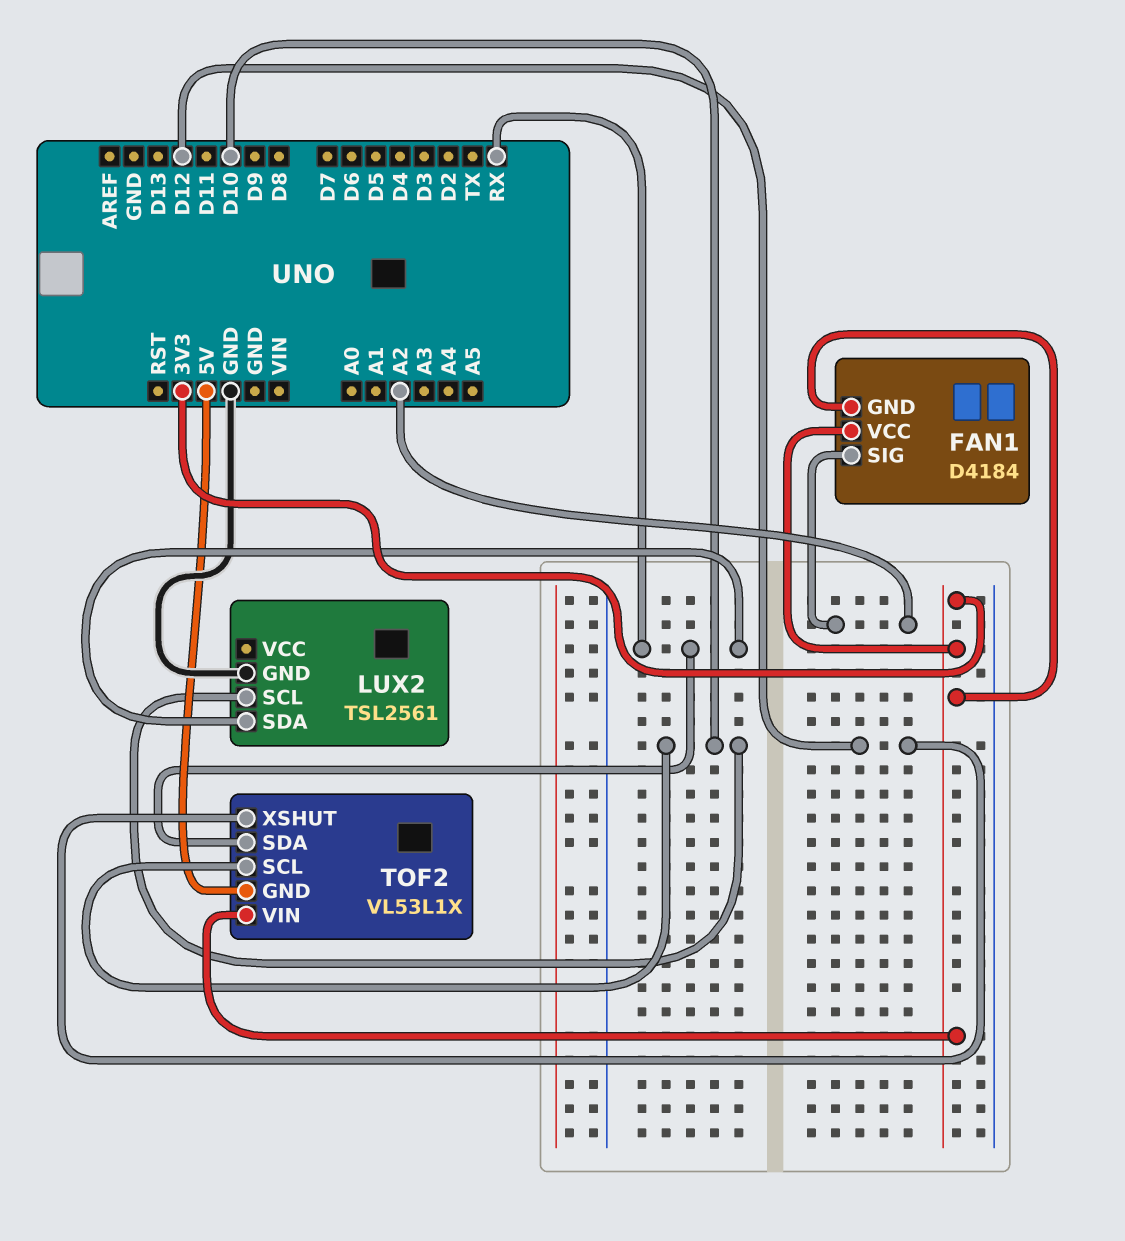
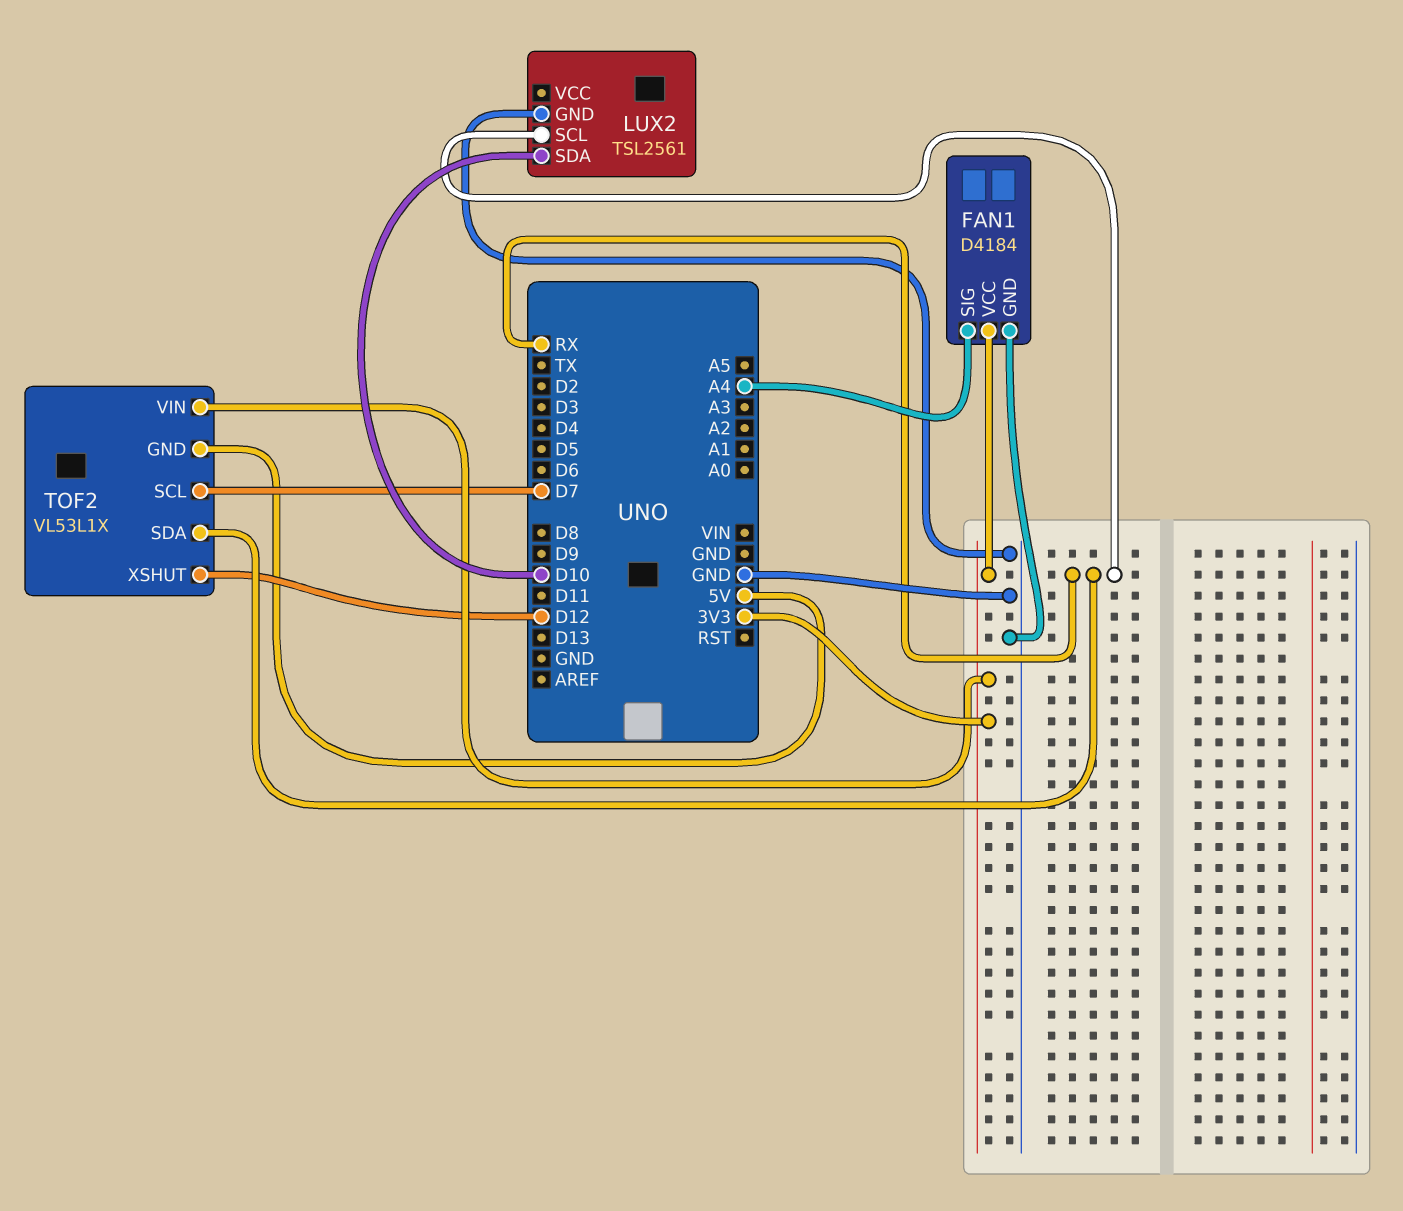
FAN1 pin GND: 3V3 -> GND
FAN1 pin SIG: A2 -> A4
LUX2 pin SCL: D10 -> RX
LUX2 pin SDA: RX -> D10
TOF2 pin SCL: D10 -> D7

